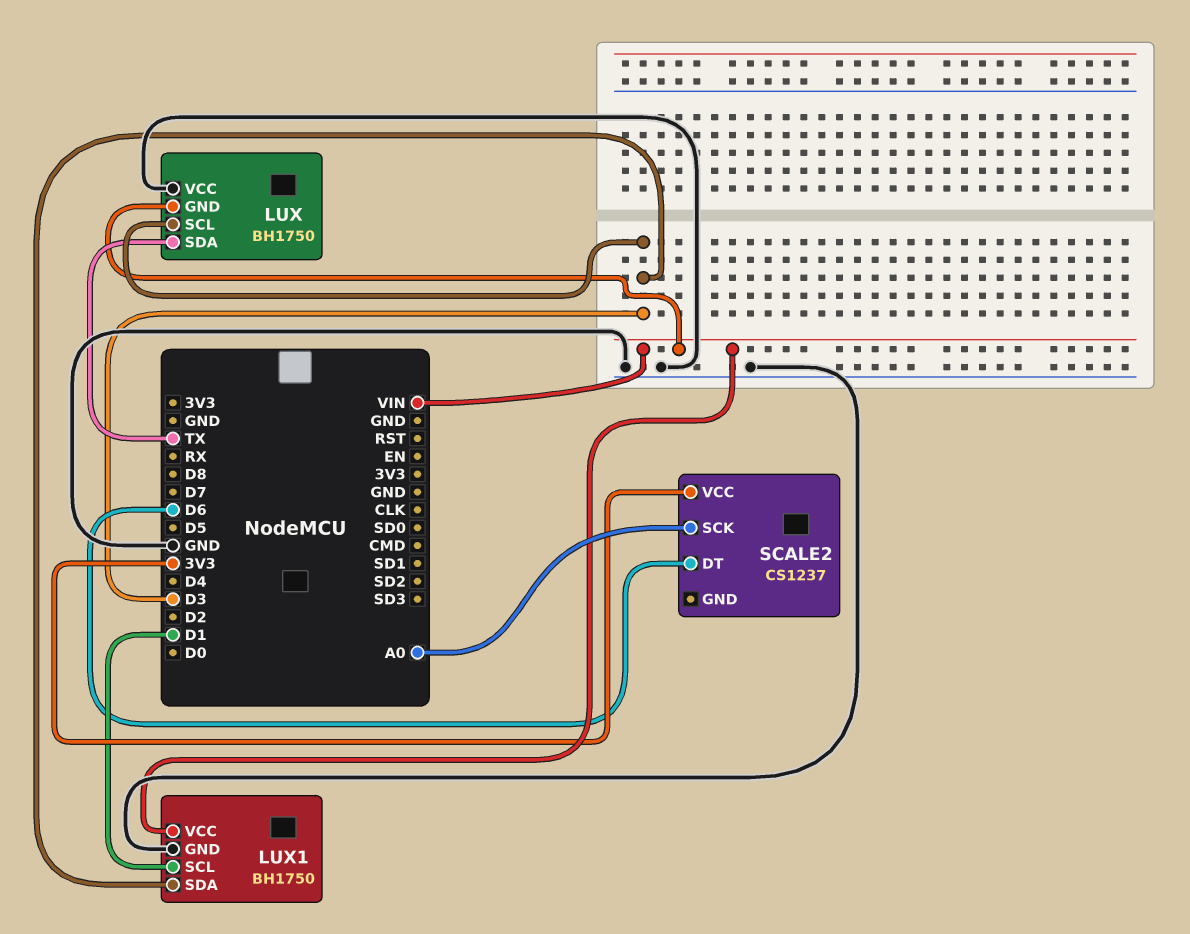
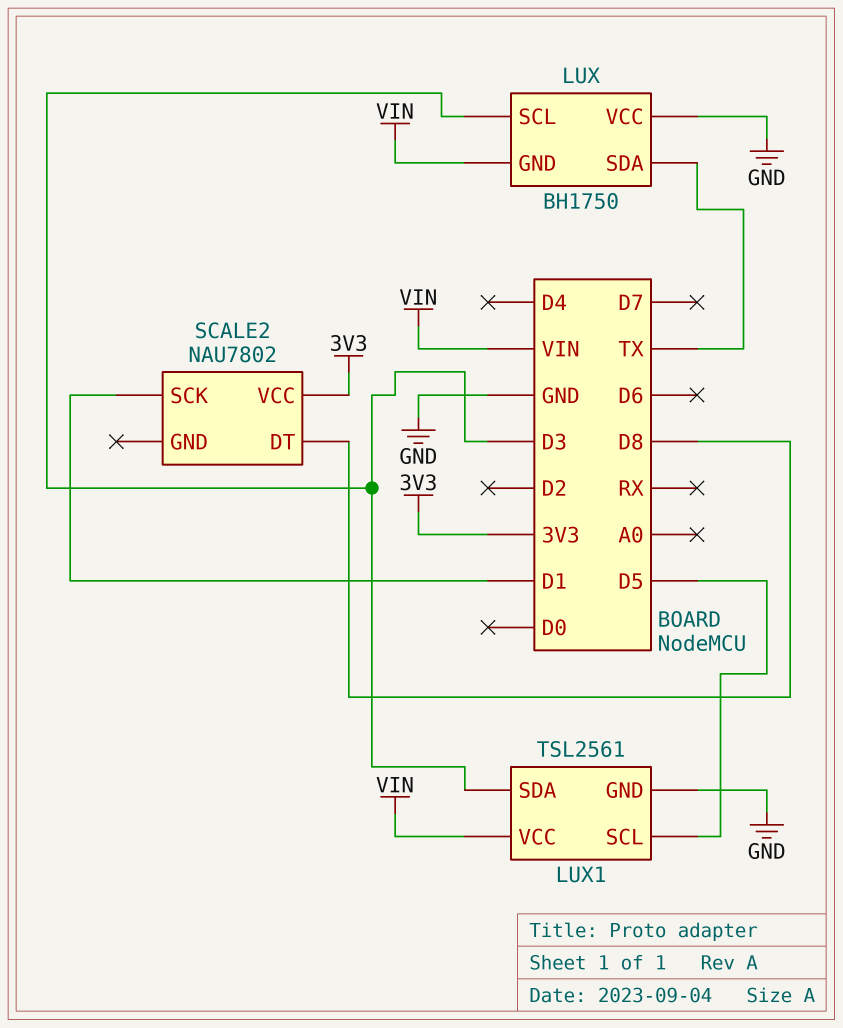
LUX1: BH1750 -> TSL2561
LUX1 pin SCL: D1 -> D5
SCALE2: CS1237 -> NAU7802
SCALE2 pin DT: D6 -> D8
SCALE2 pin SCK: A0 -> D1

